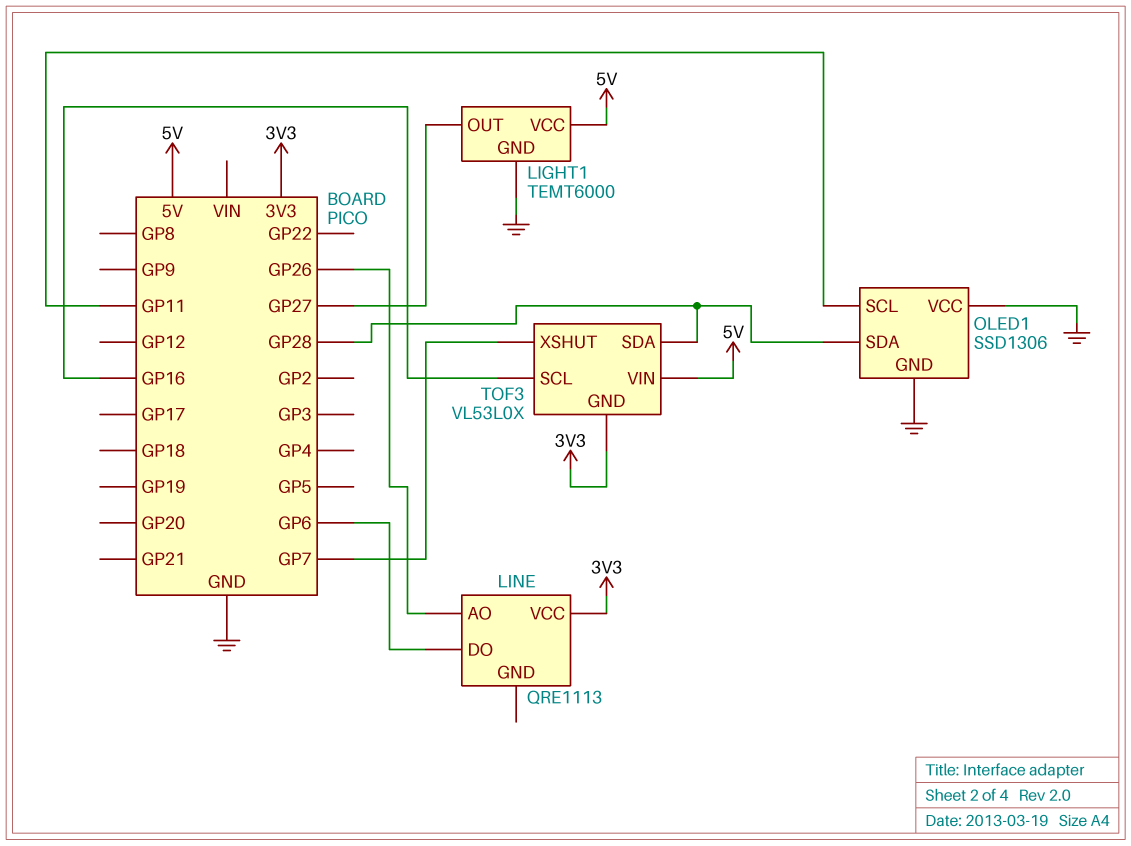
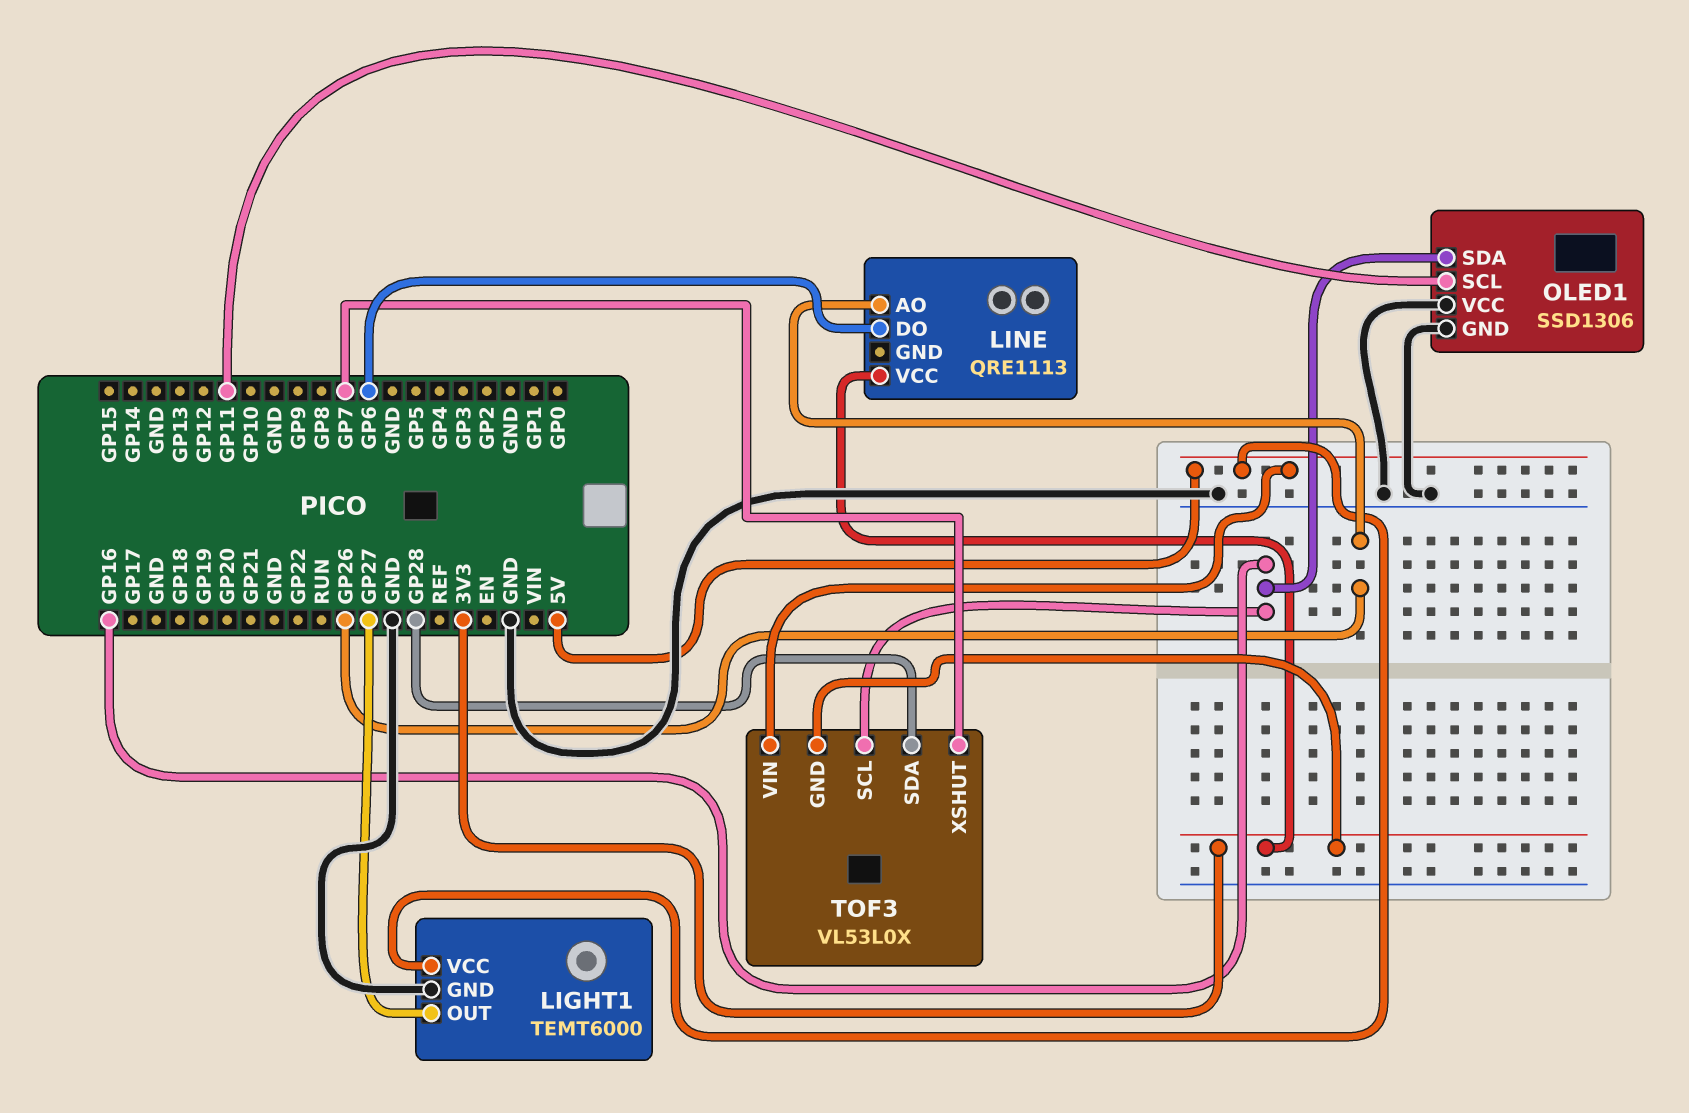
OLED1 pin SDA: GP28 -> GP16

